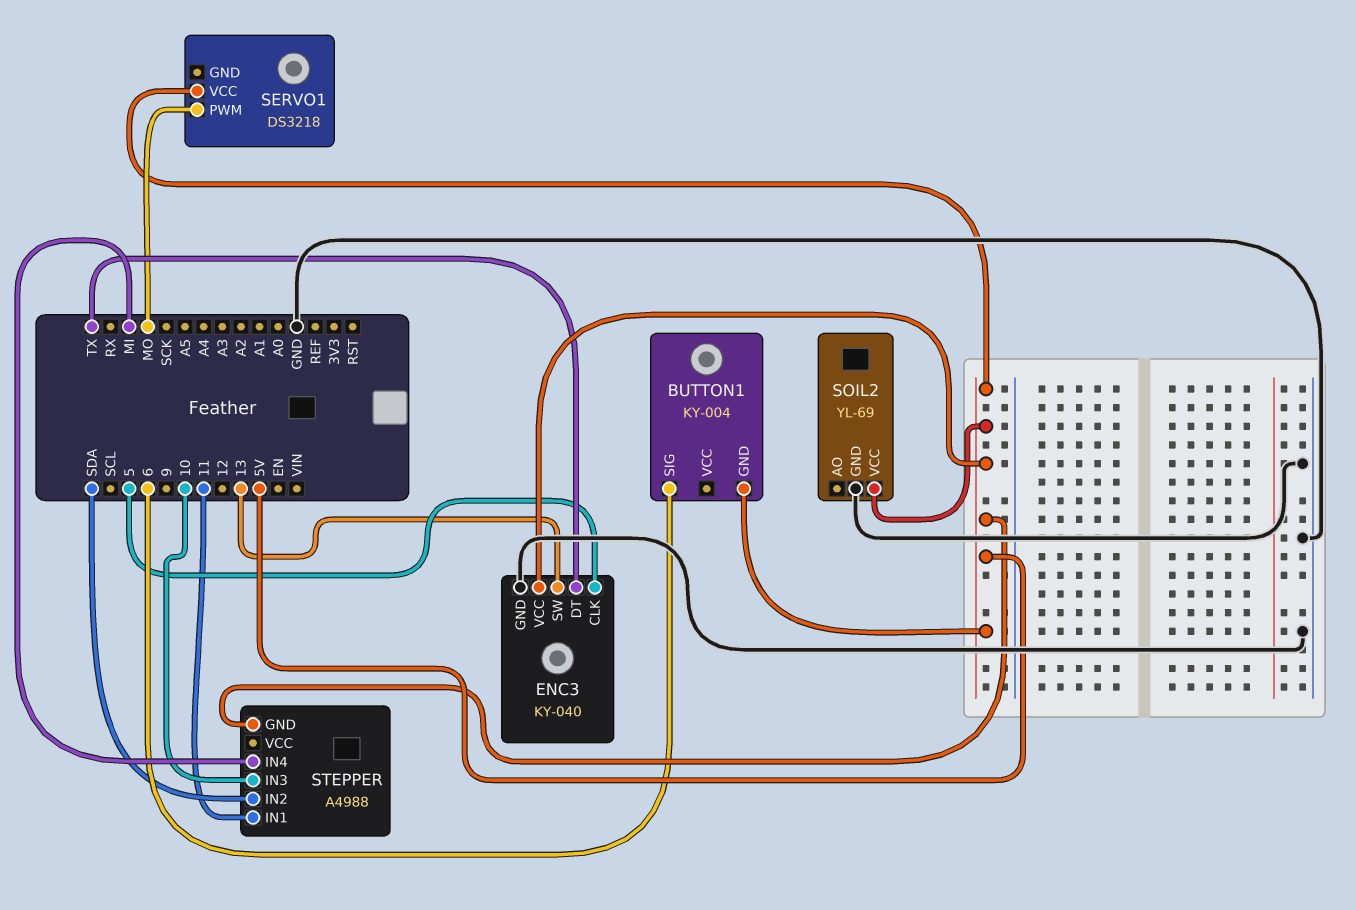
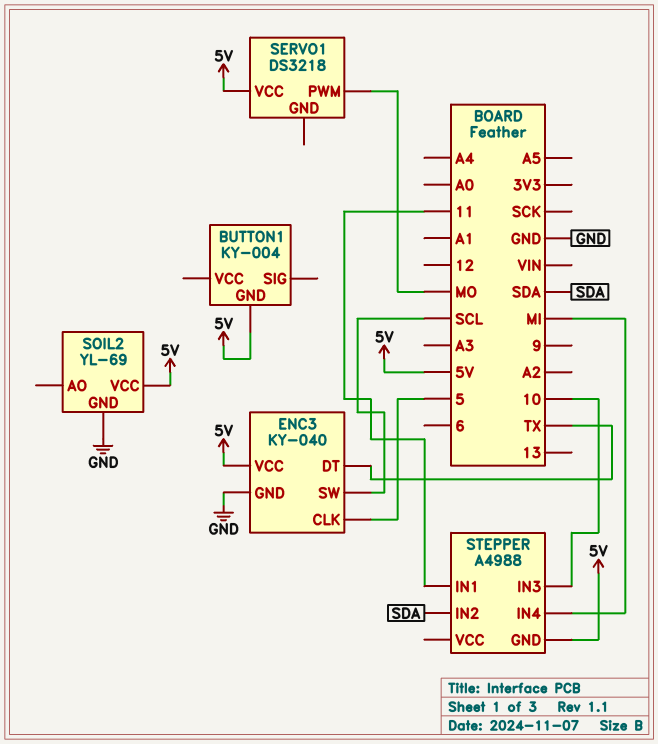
BUTTON1 pin SIG: 6 -> none
ENC3 pin SW: 13 -> SCL

